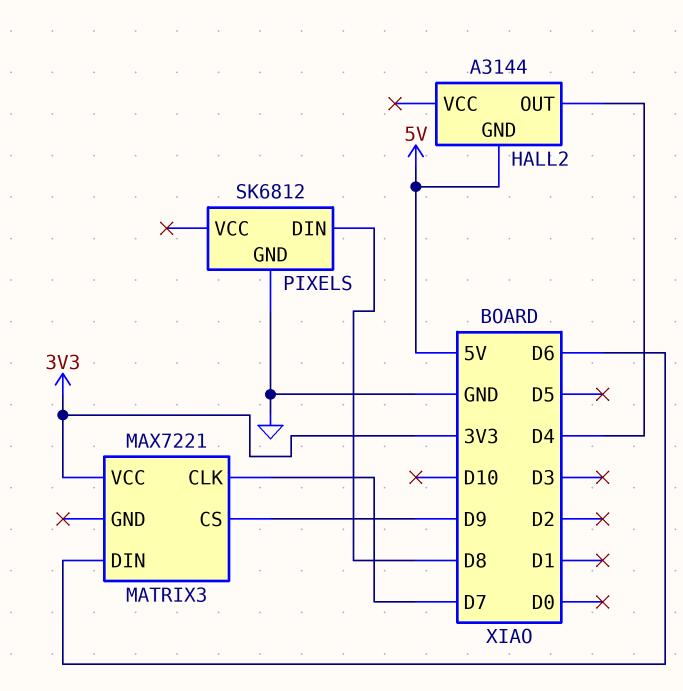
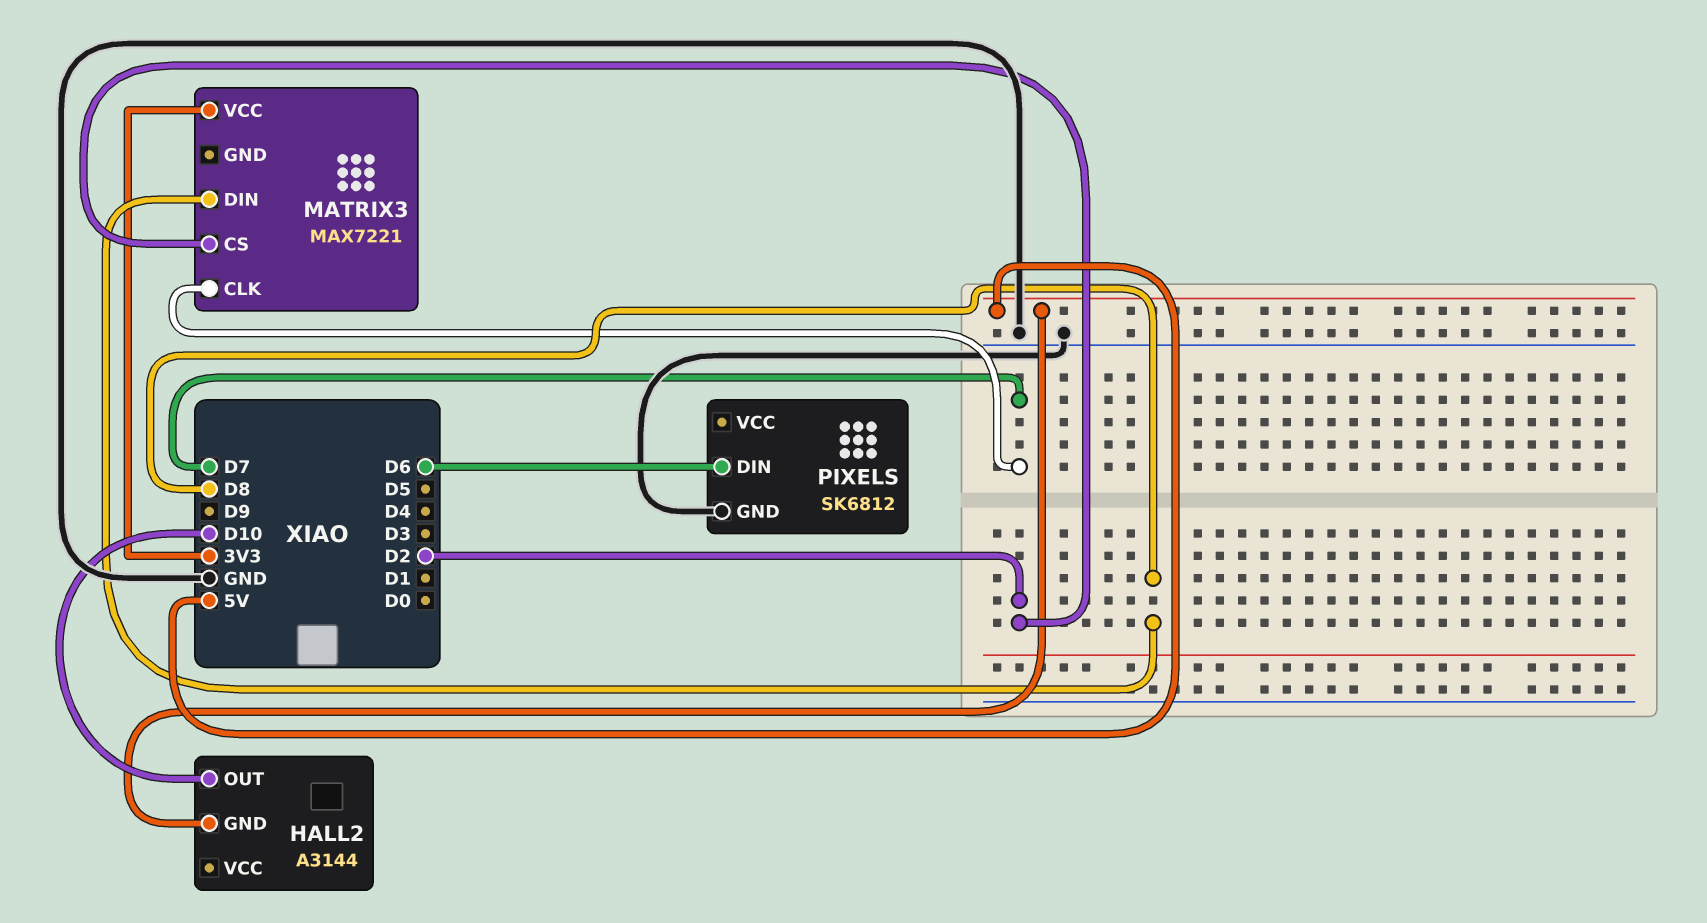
HALL2 pin OUT: D4 -> D10
MATRIX3 pin CS: D9 -> D2
MATRIX3 pin DIN: D6 -> D8
PIXELS pin DIN: D8 -> D6

